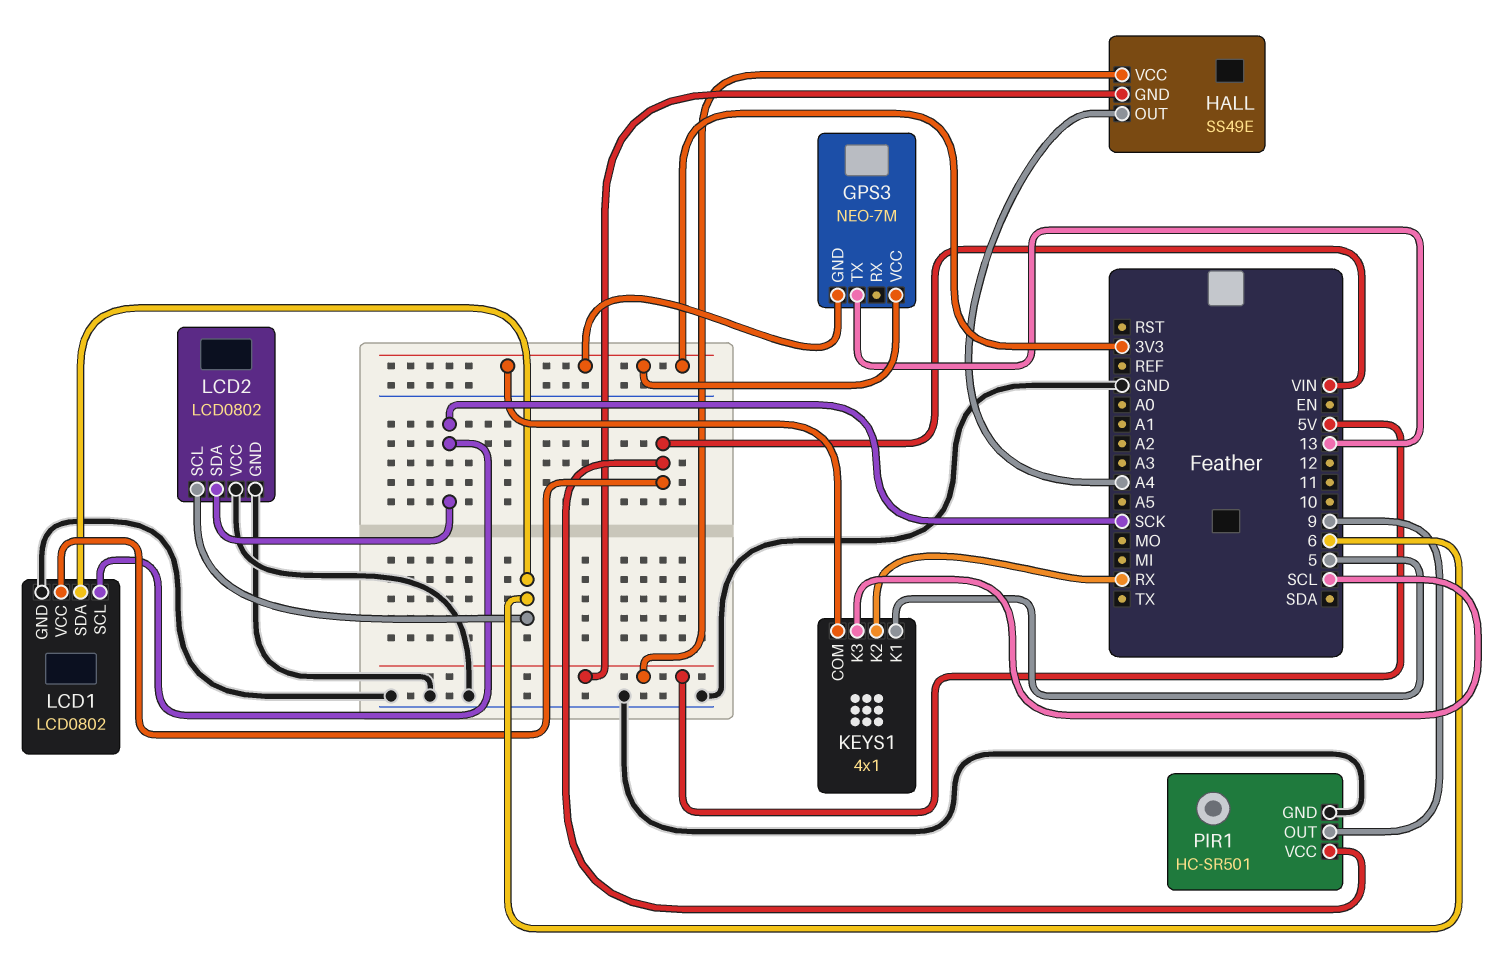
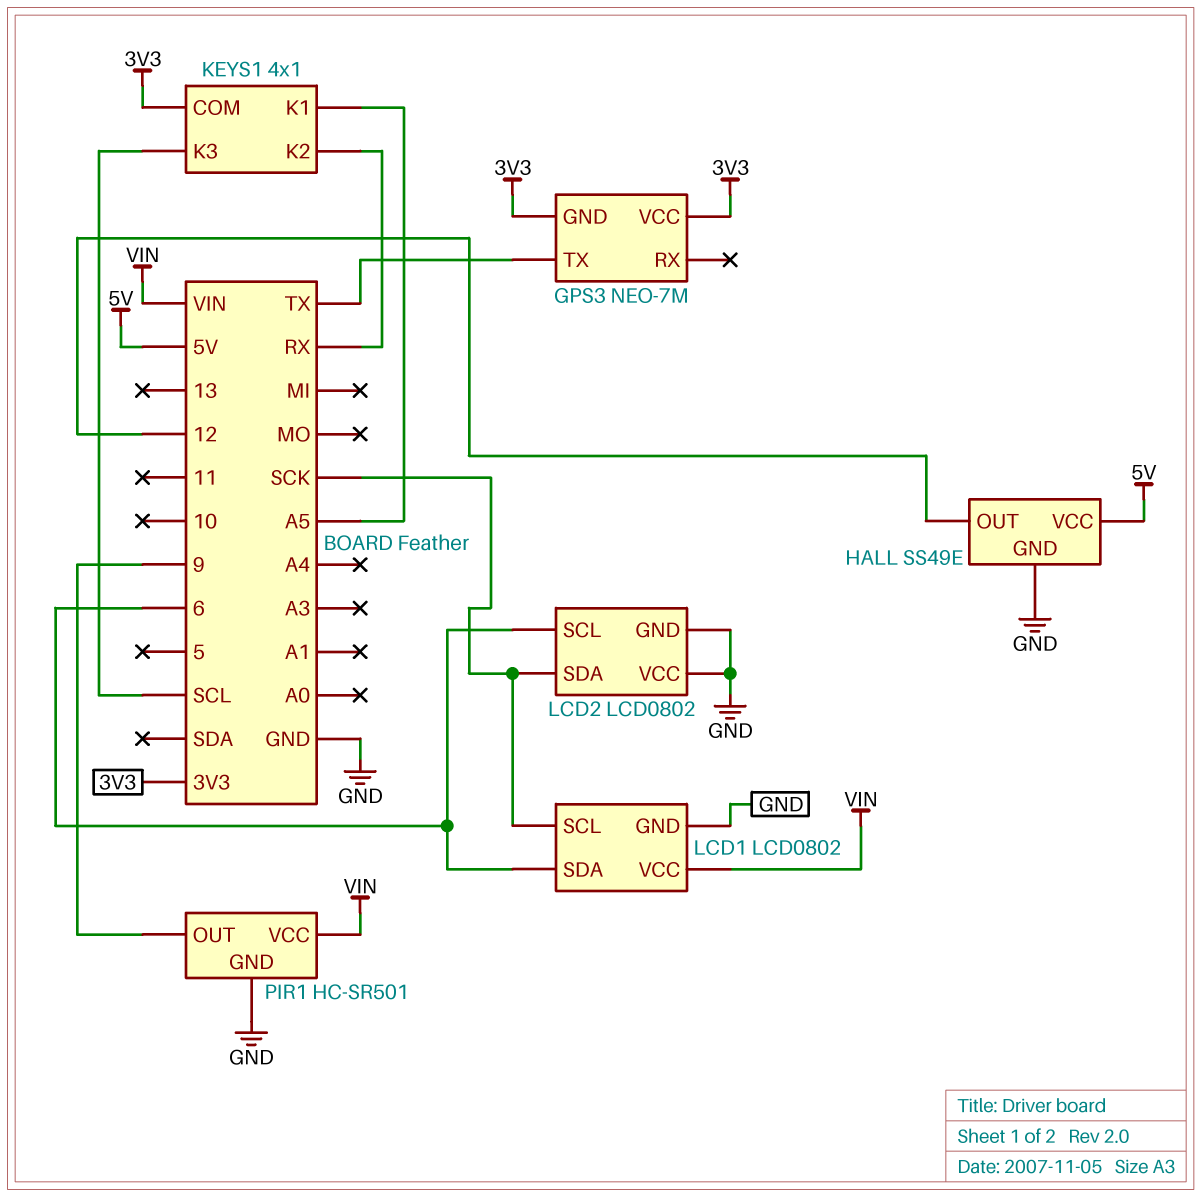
GPS3 pin TX: 13 -> TX
HALL pin GND: 5V -> GND
HALL pin OUT: A4 -> 12
KEYS1 pin K1: 5 -> A5

